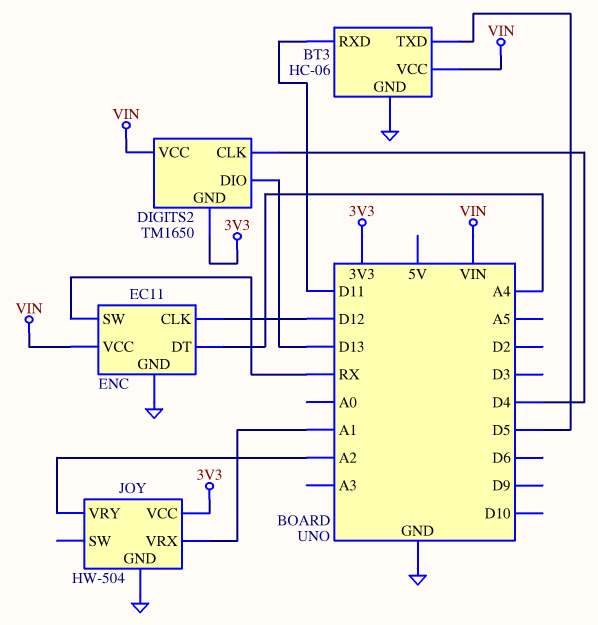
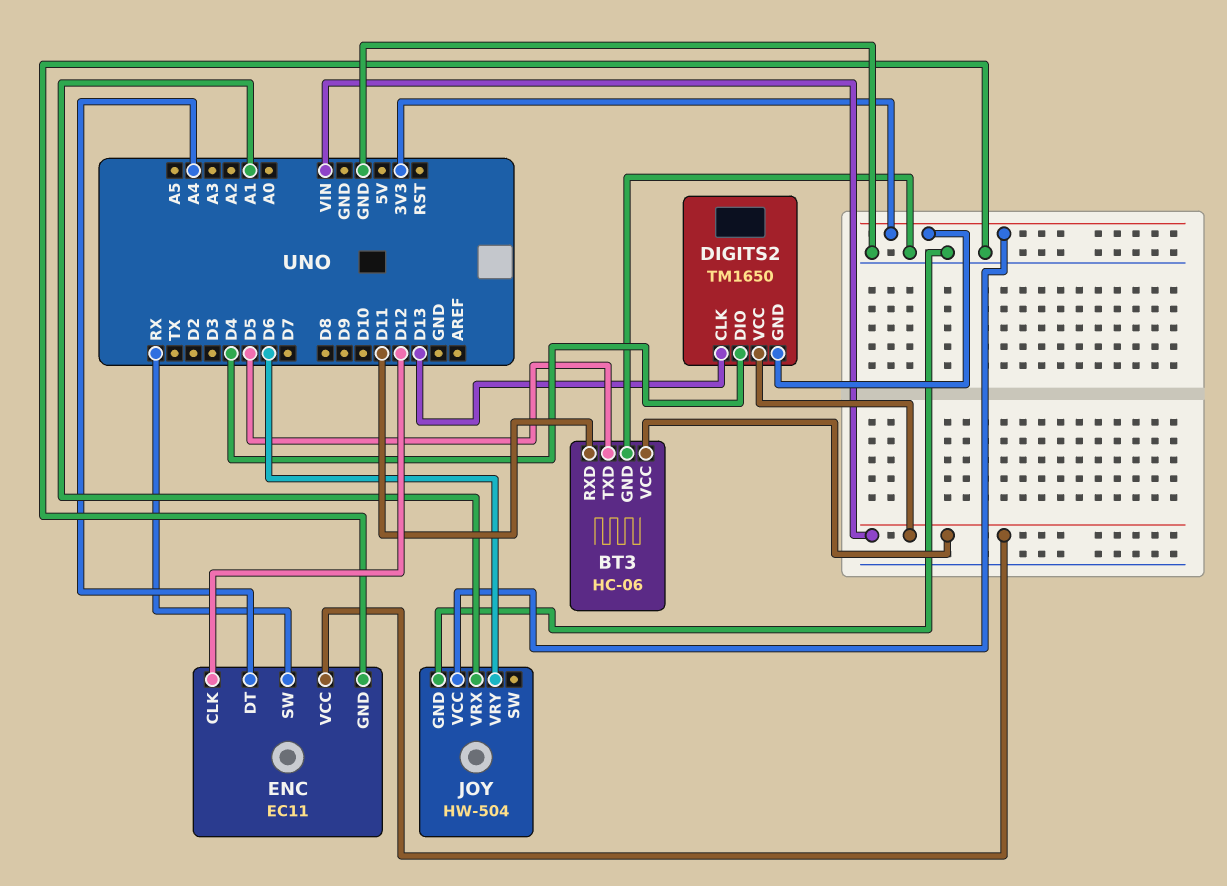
DIGITS2 pin CLK: D4 -> D13
DIGITS2 pin DIO: D13 -> D4
JOY pin VRY: A2 -> D6

